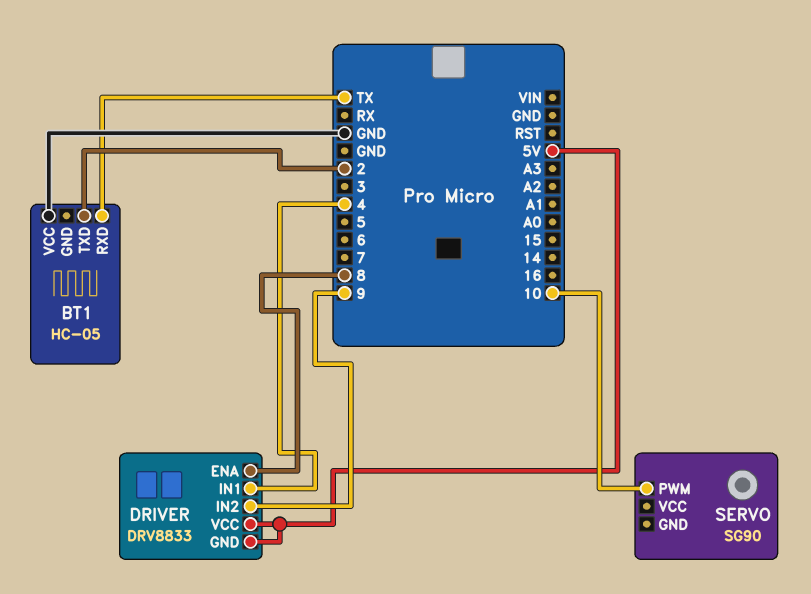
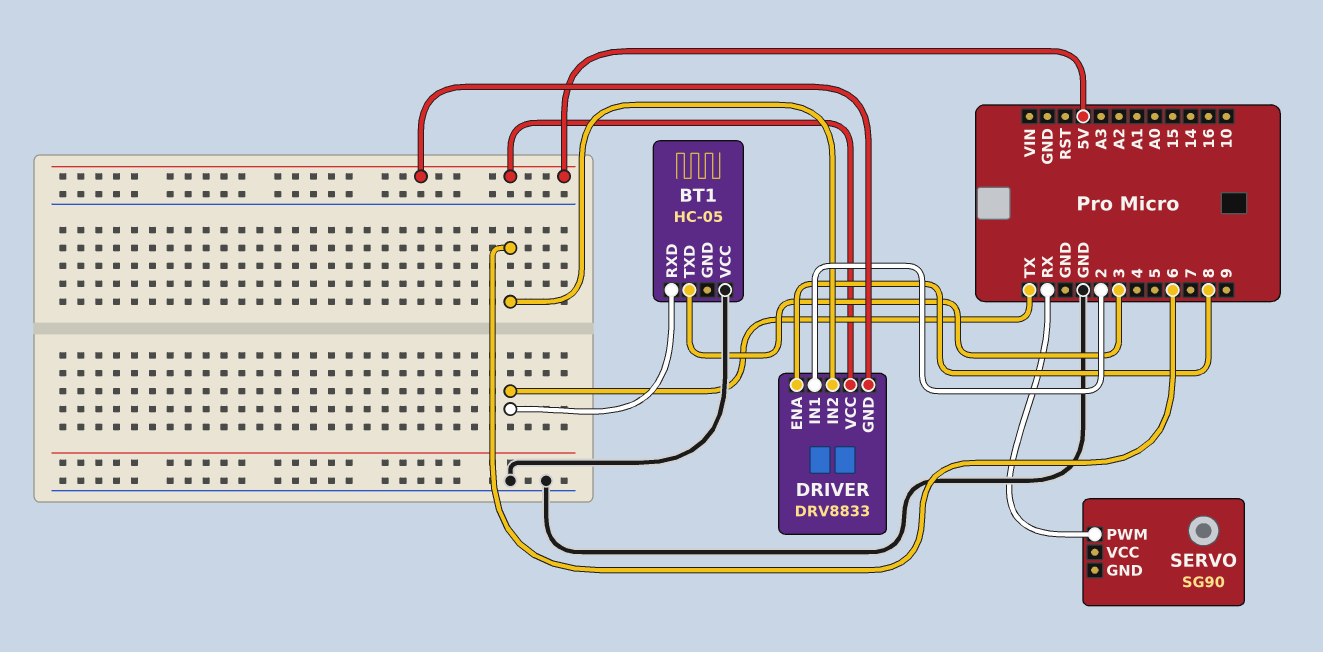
BT1 pin TXD: 2 -> 3
DRIVER pin IN1: 4 -> 2
DRIVER pin IN2: 9 -> 6
SERVO pin PWM: 10 -> RX

